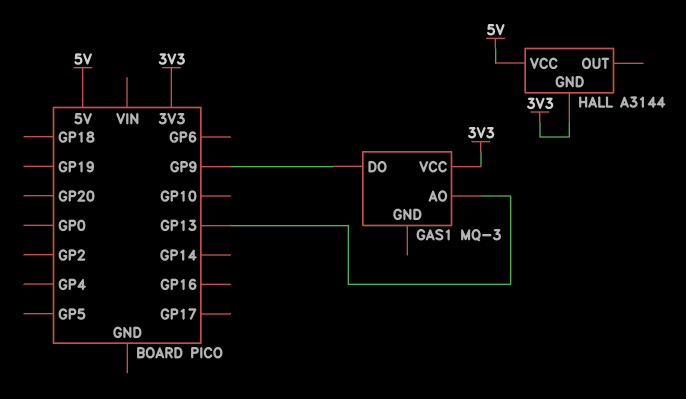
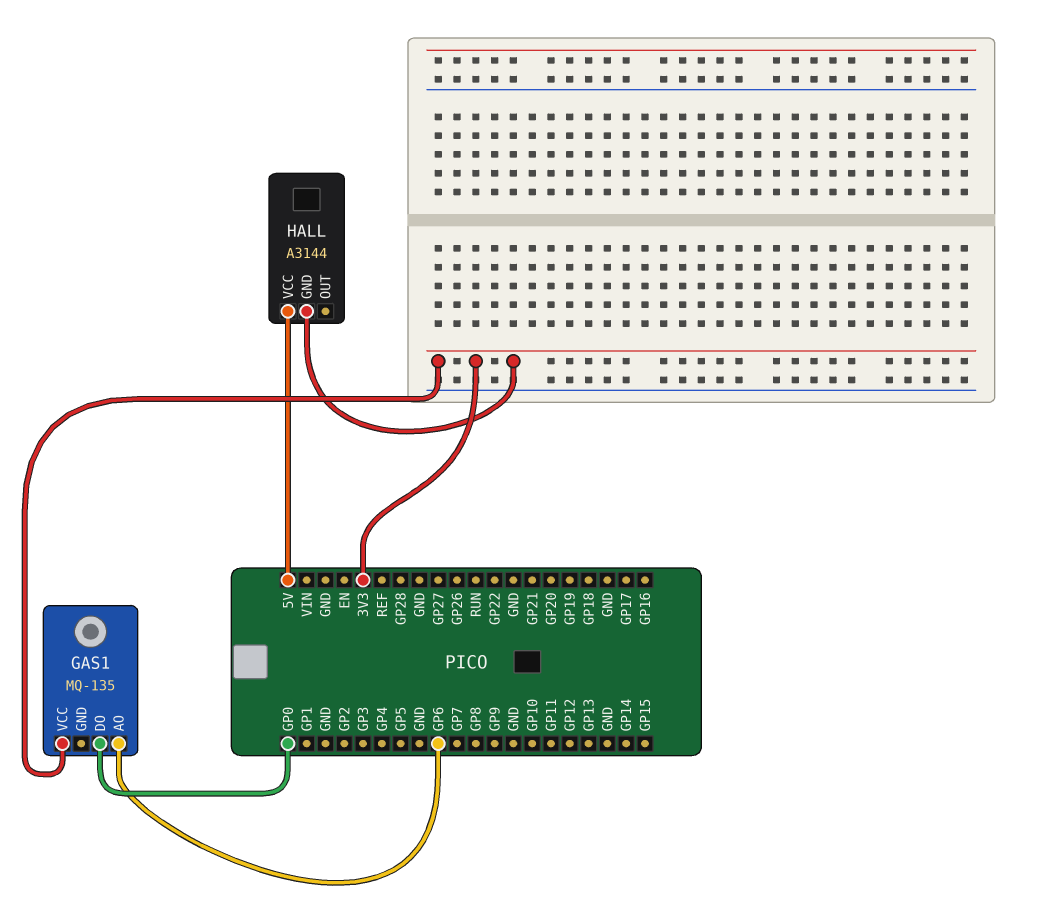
GAS1: MQ-3 -> MQ-135
GAS1 pin AO: GP13 -> GP6
GAS1 pin DO: GP9 -> GP0

